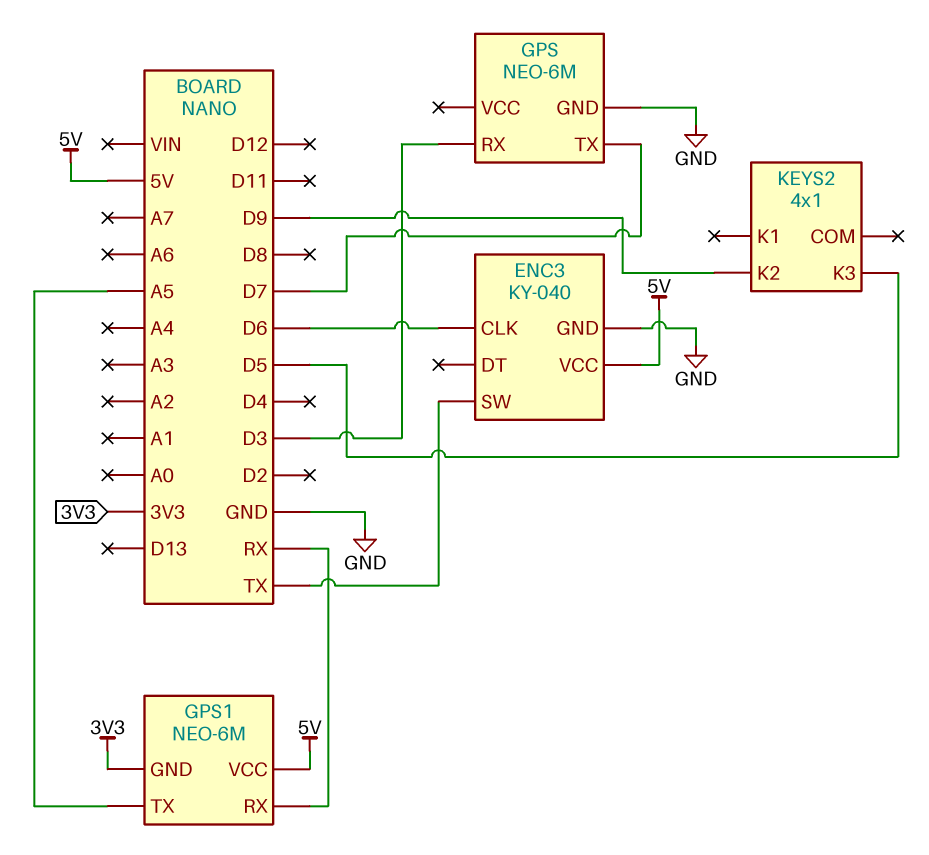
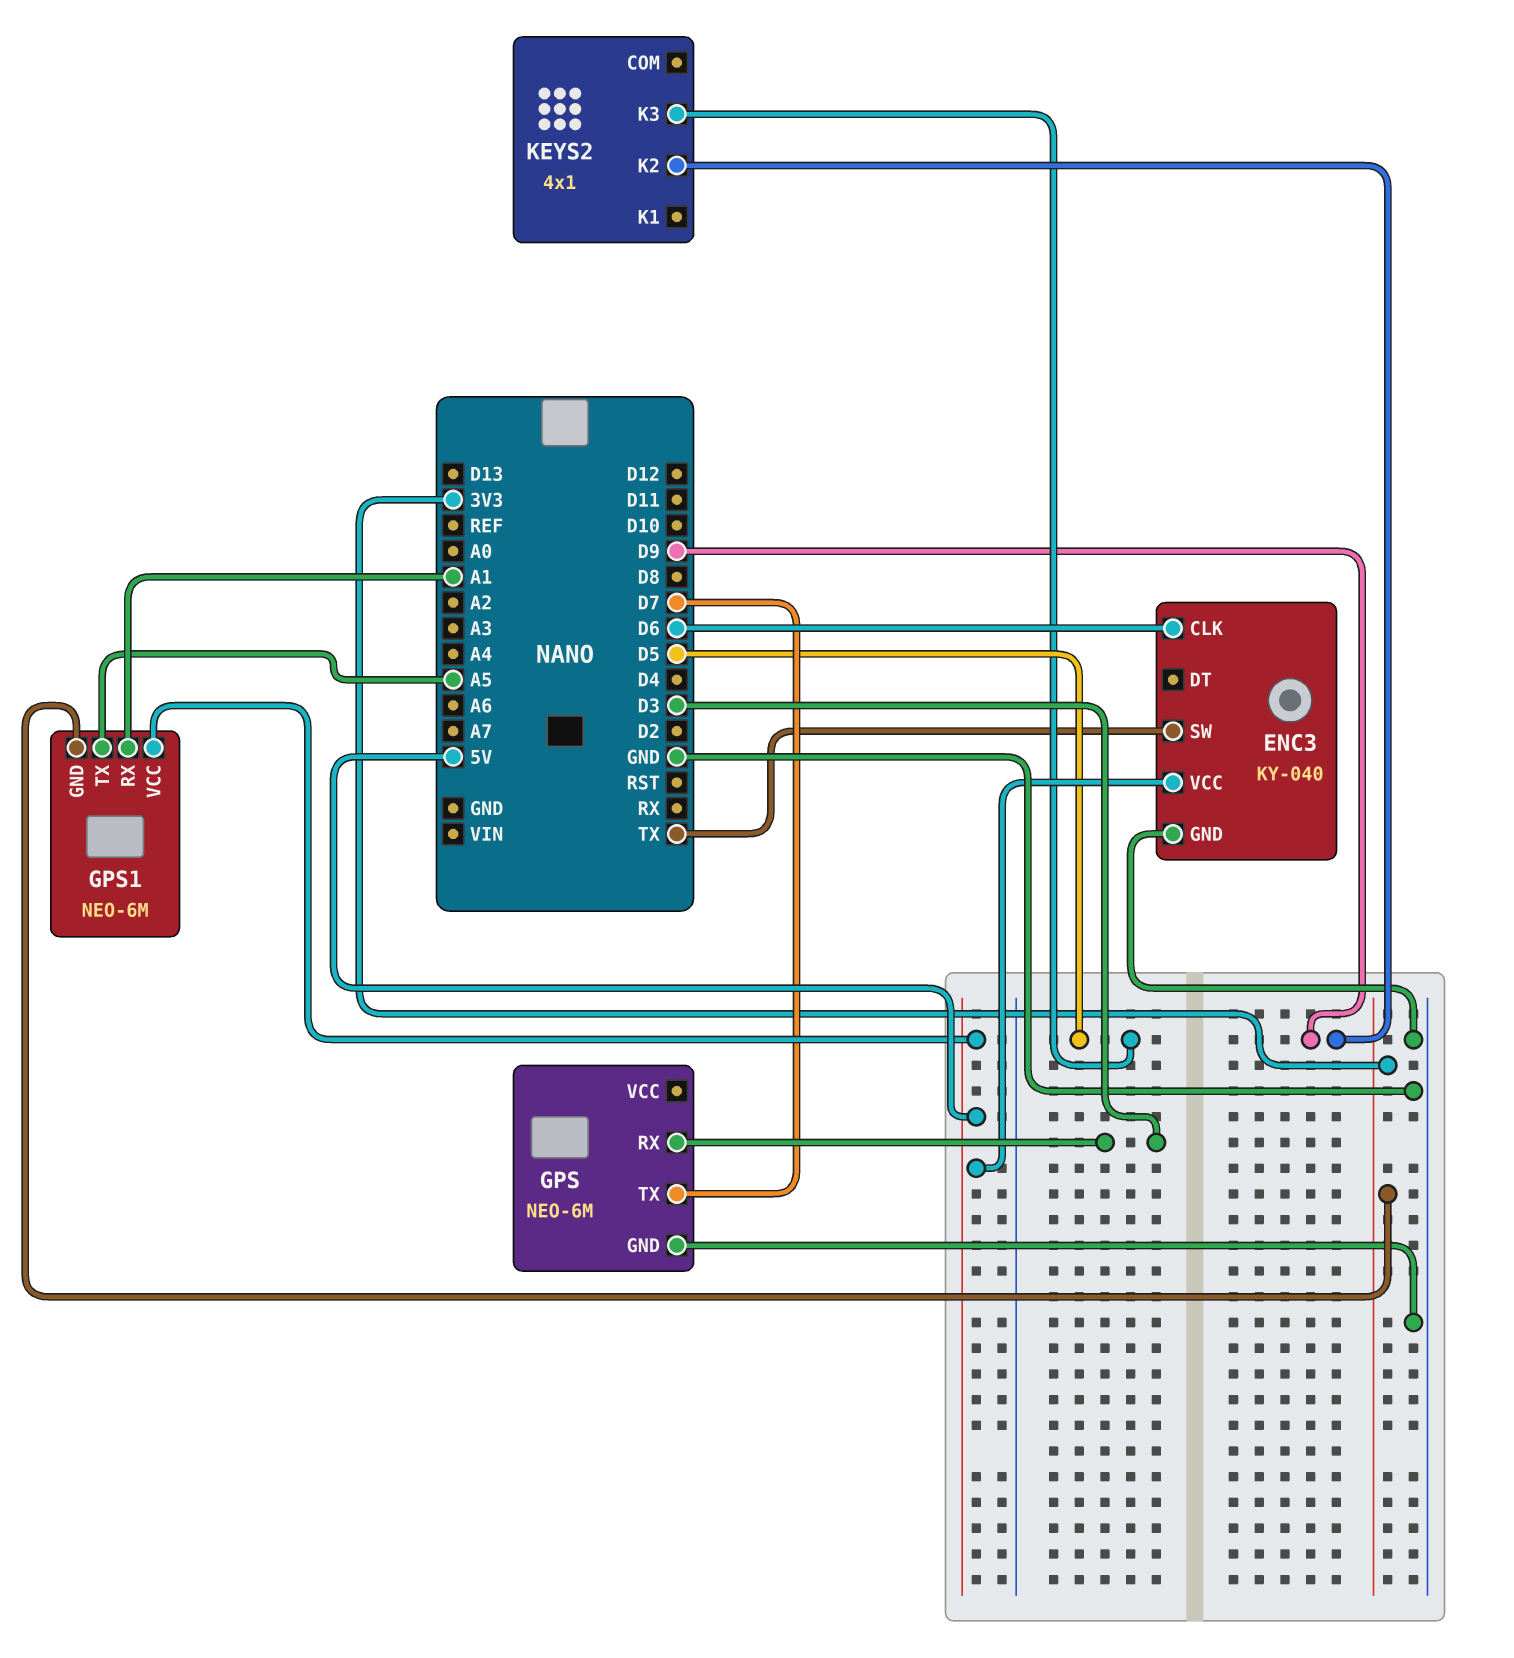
GPS1 pin RX: RX -> A1

